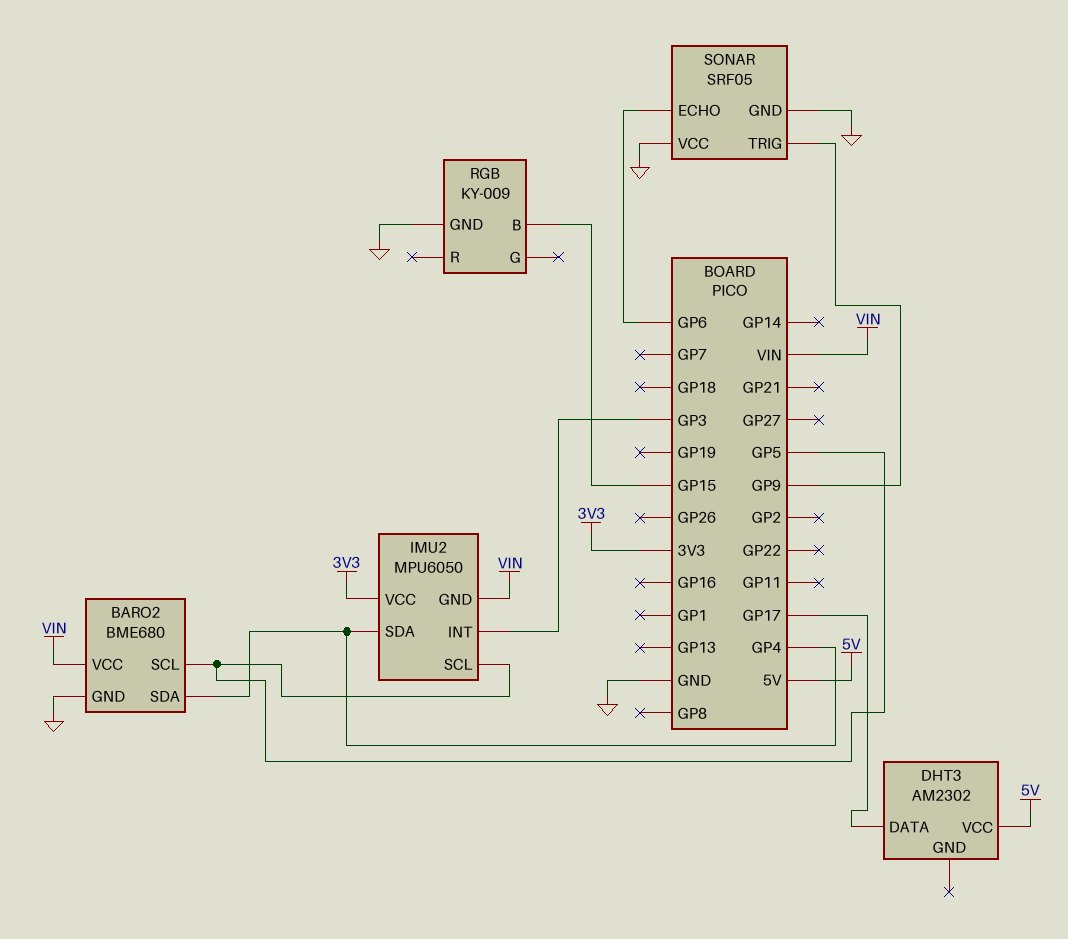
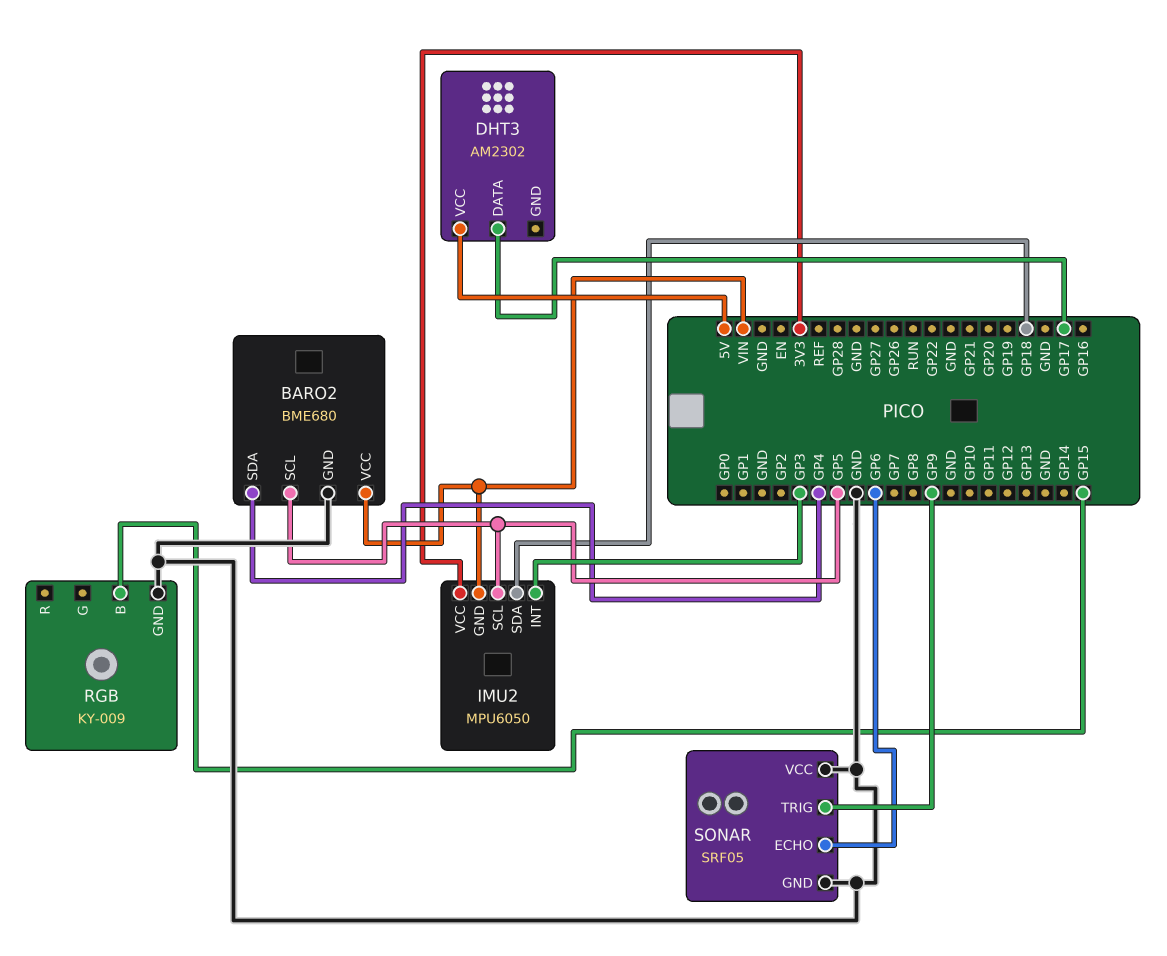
IMU2 pin SDA: GP4 -> GP18

